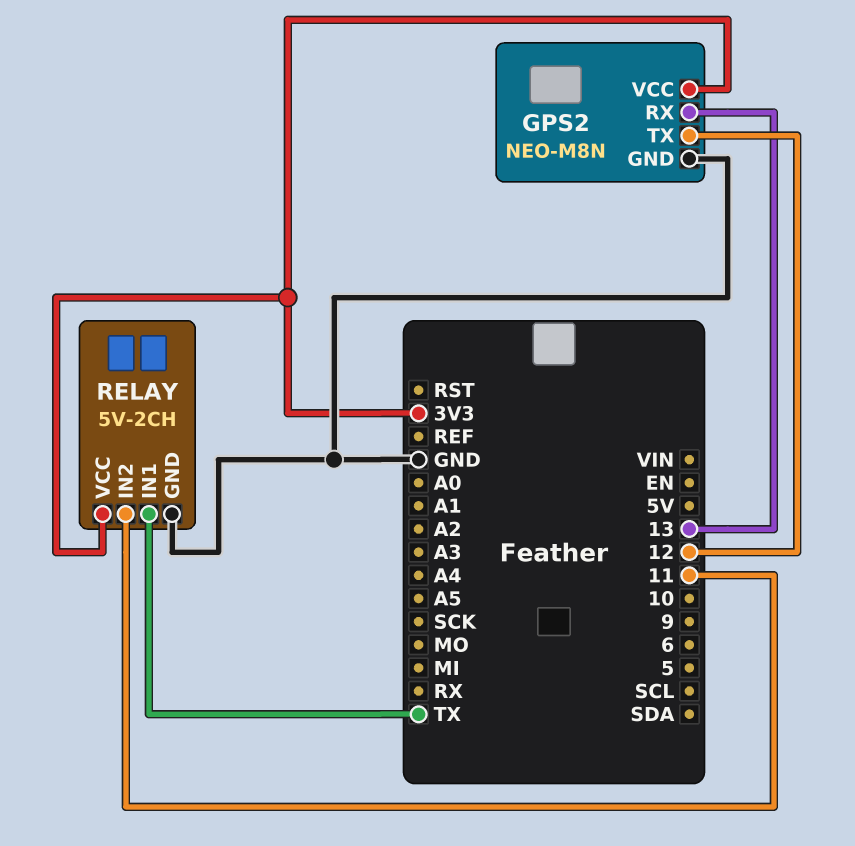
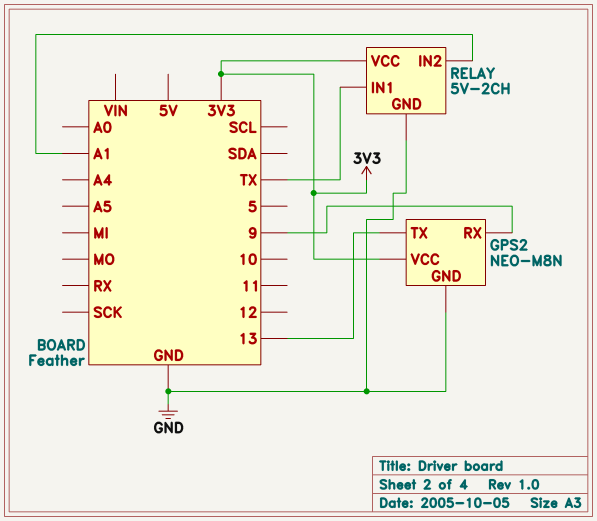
GPS2 pin RX: 13 -> 9
GPS2 pin TX: 12 -> 13
RELAY pin IN2: 11 -> A1

